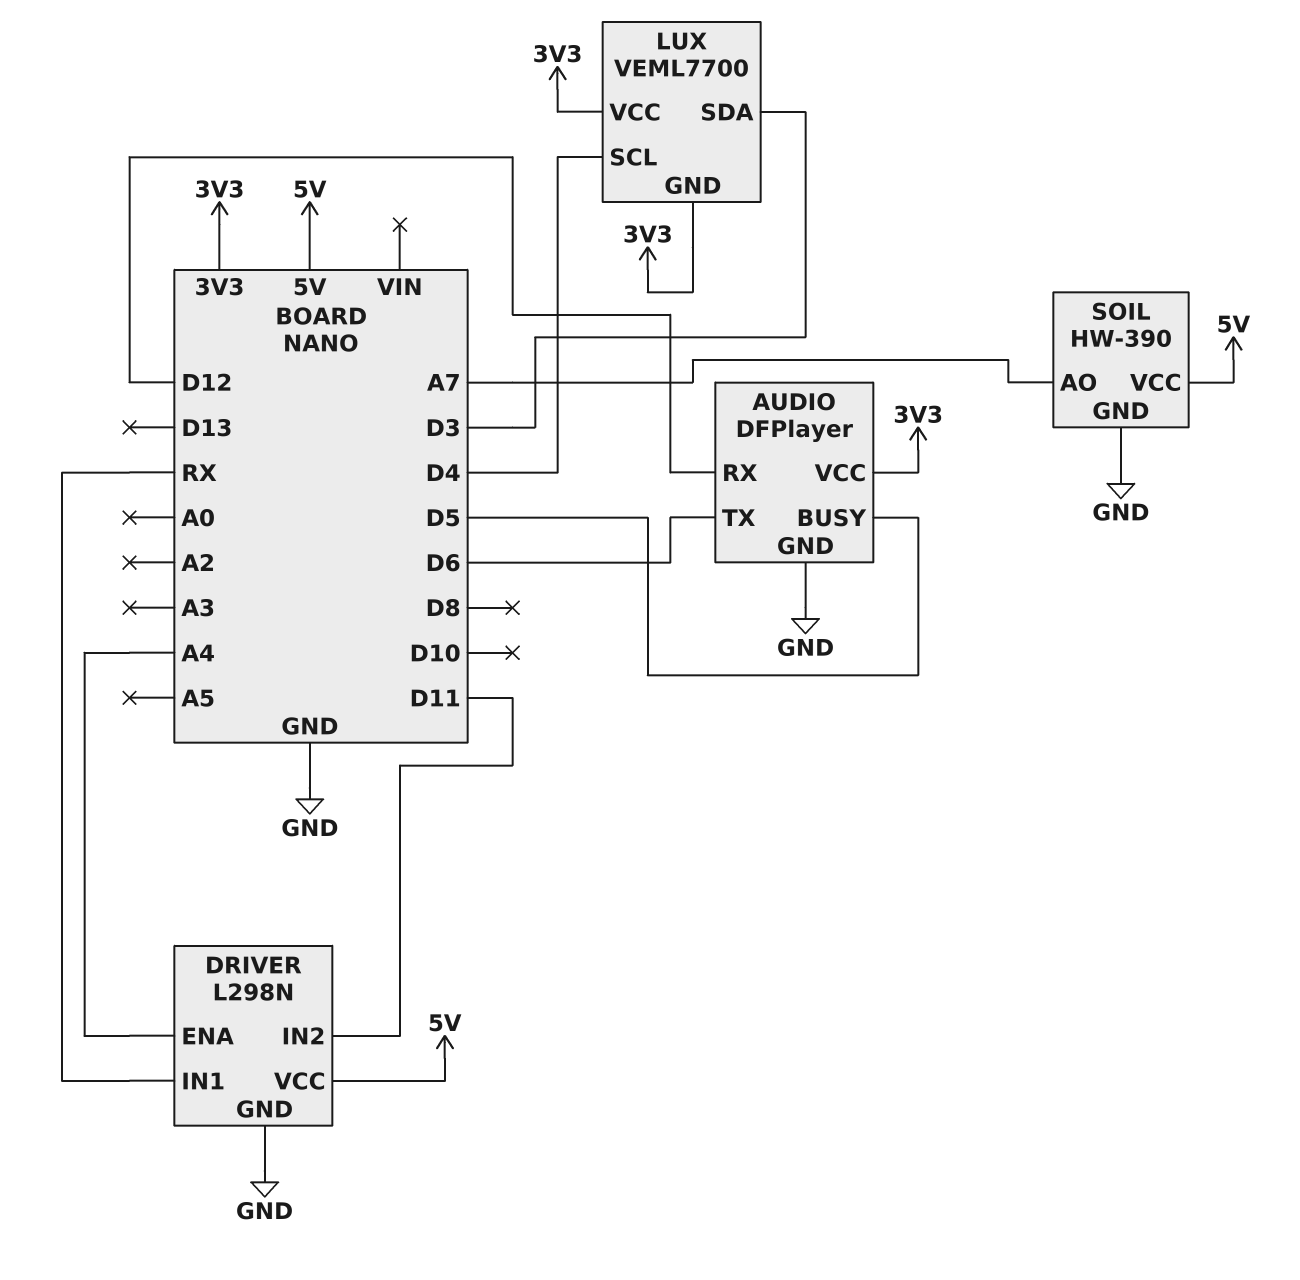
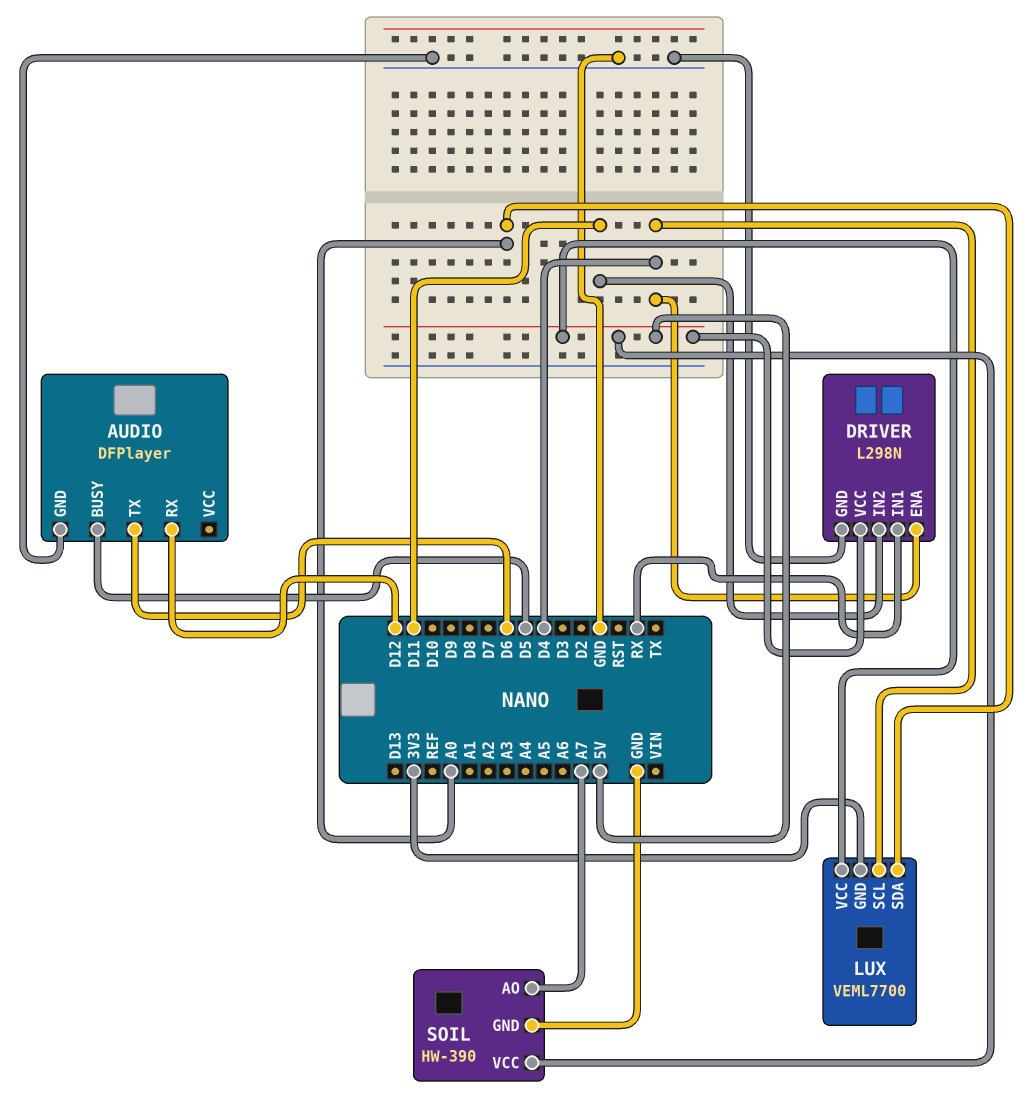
AUDIO pin VCC: 3V3 -> none
DRIVER pin ENA: A4 -> D4
LUX pin SDA: D3 -> A0
LUX pin VCC: 3V3 -> 5V

